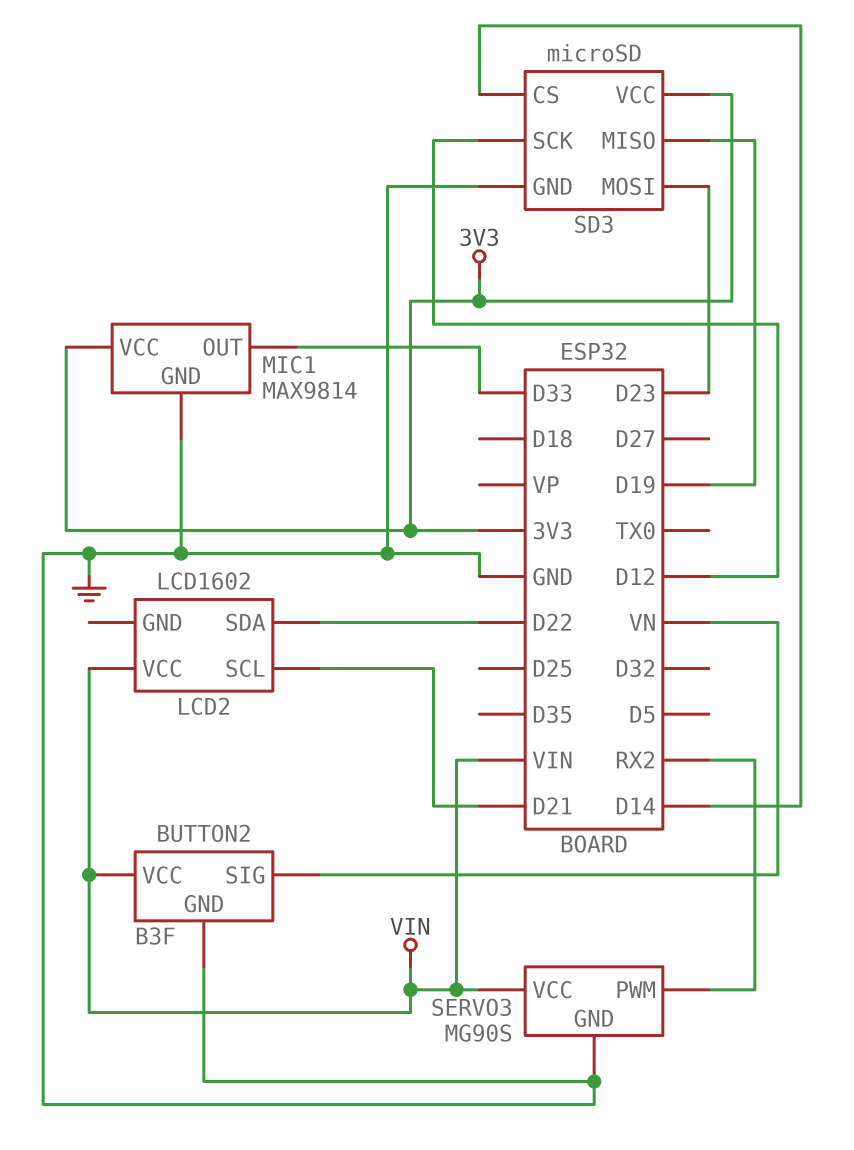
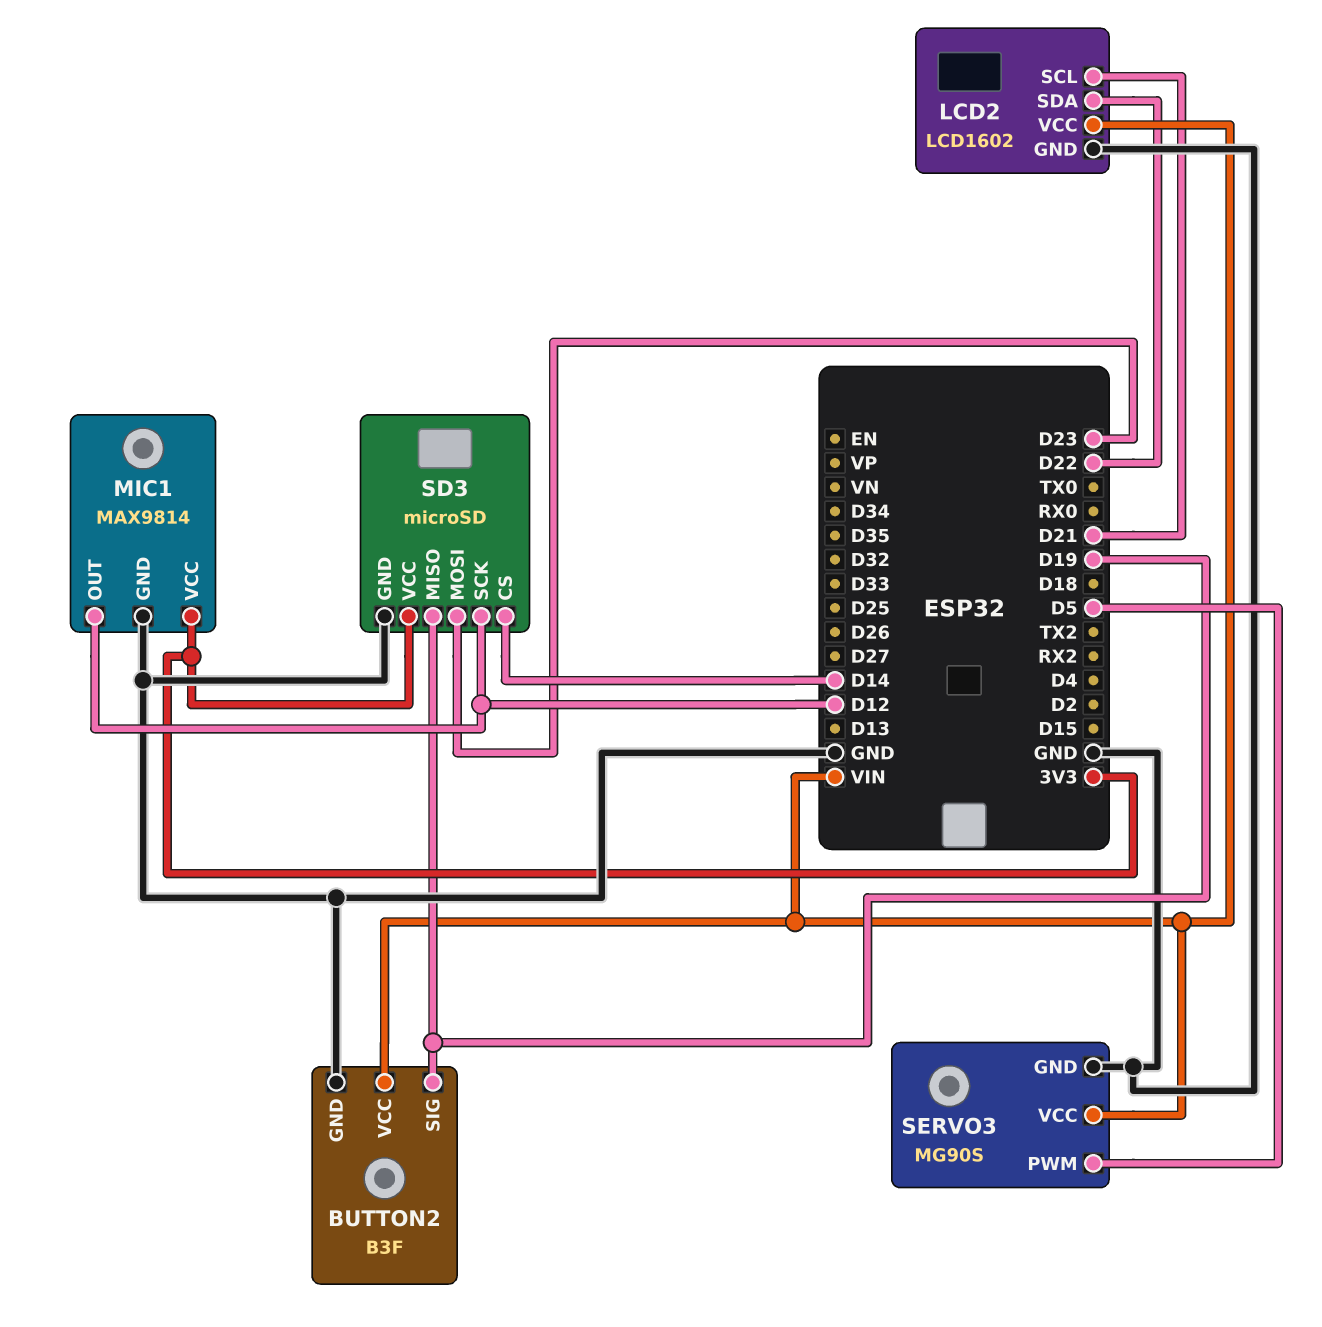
BUTTON2 pin SIG: VN -> D19
LCD2 pin GND: none -> GND
MIC1 pin OUT: D33 -> D12
SERVO3 pin PWM: RX2 -> D5

